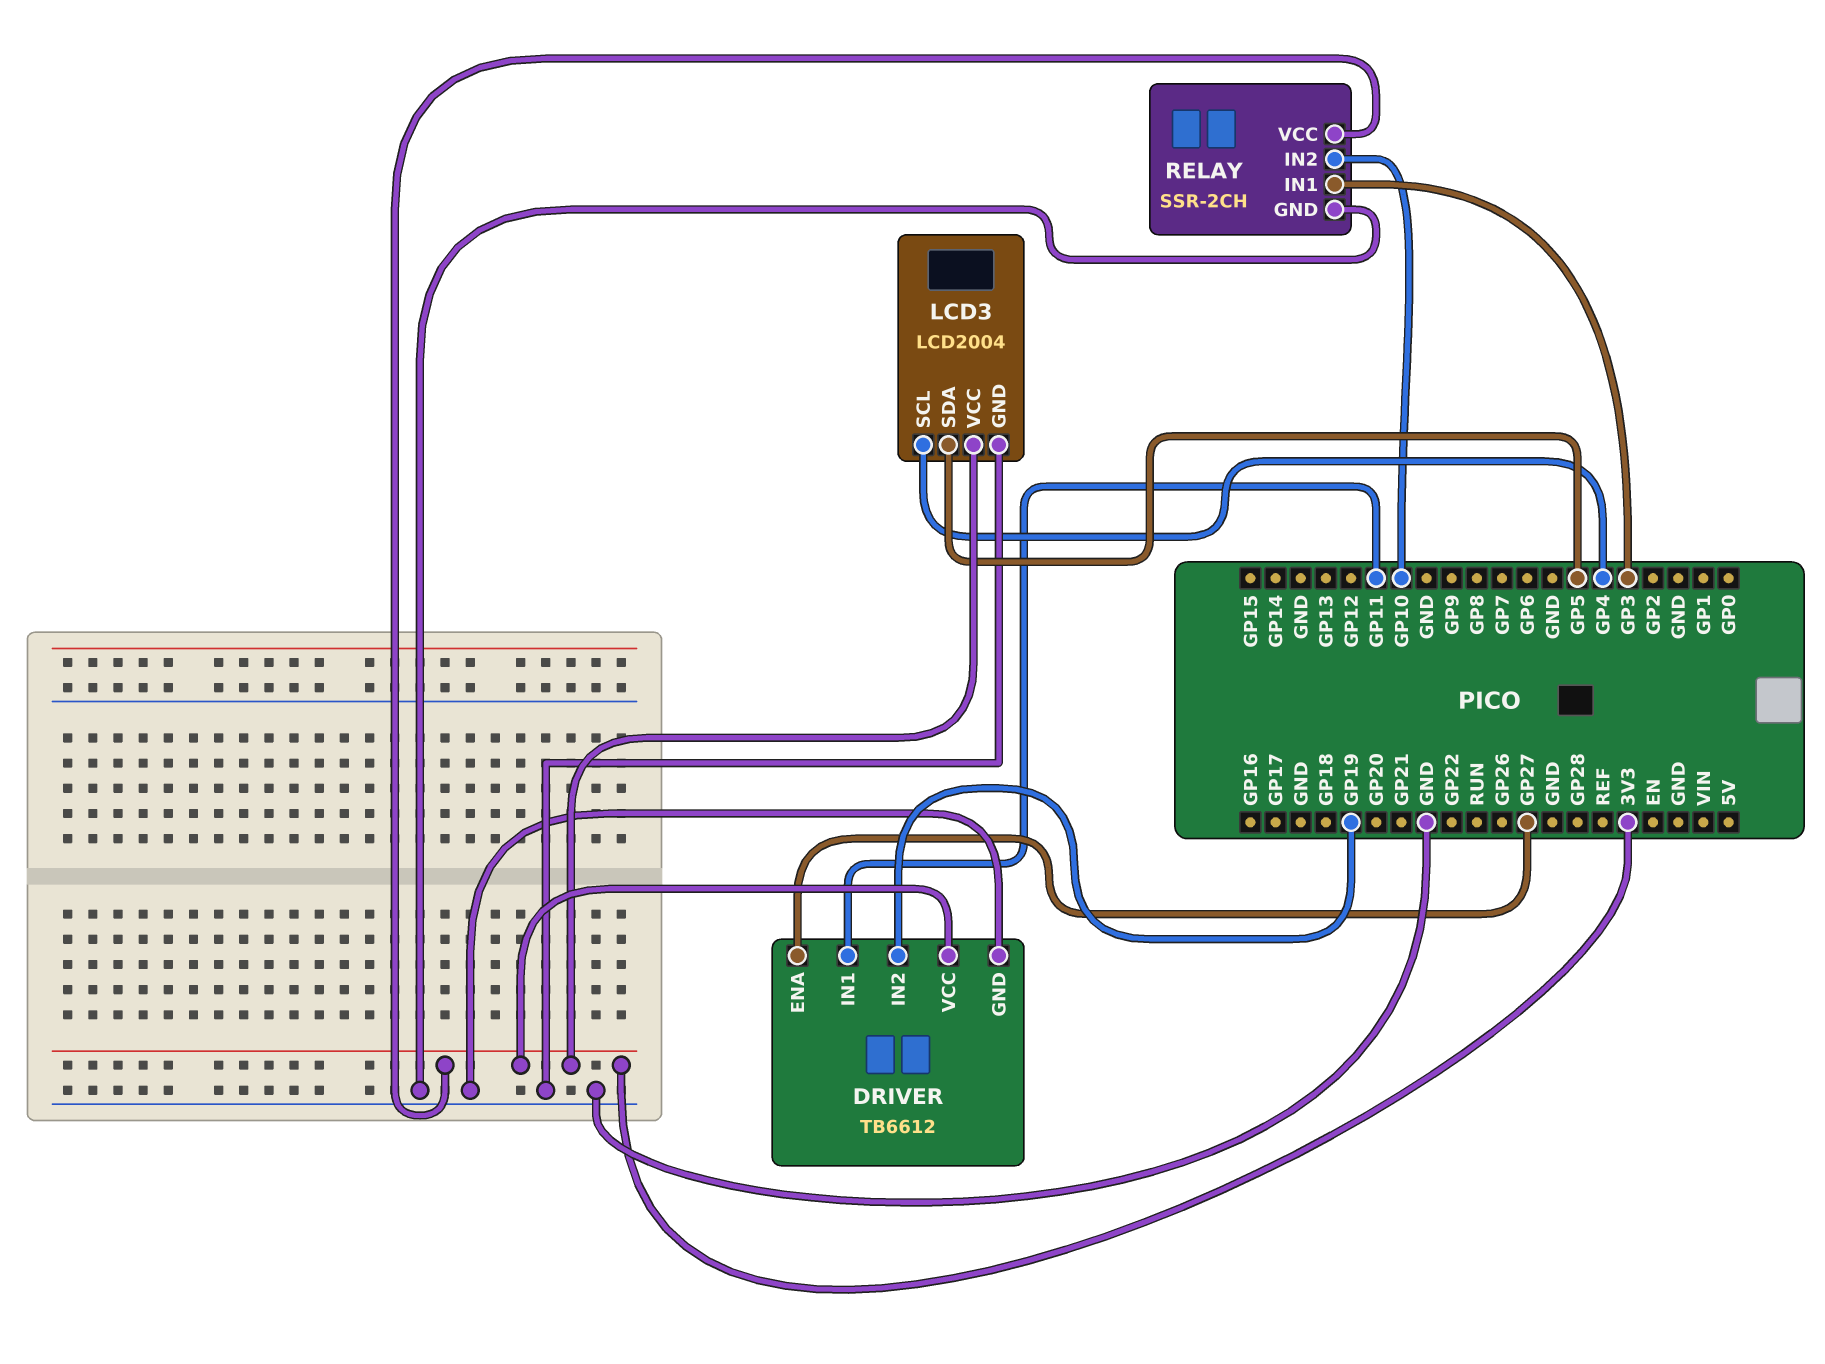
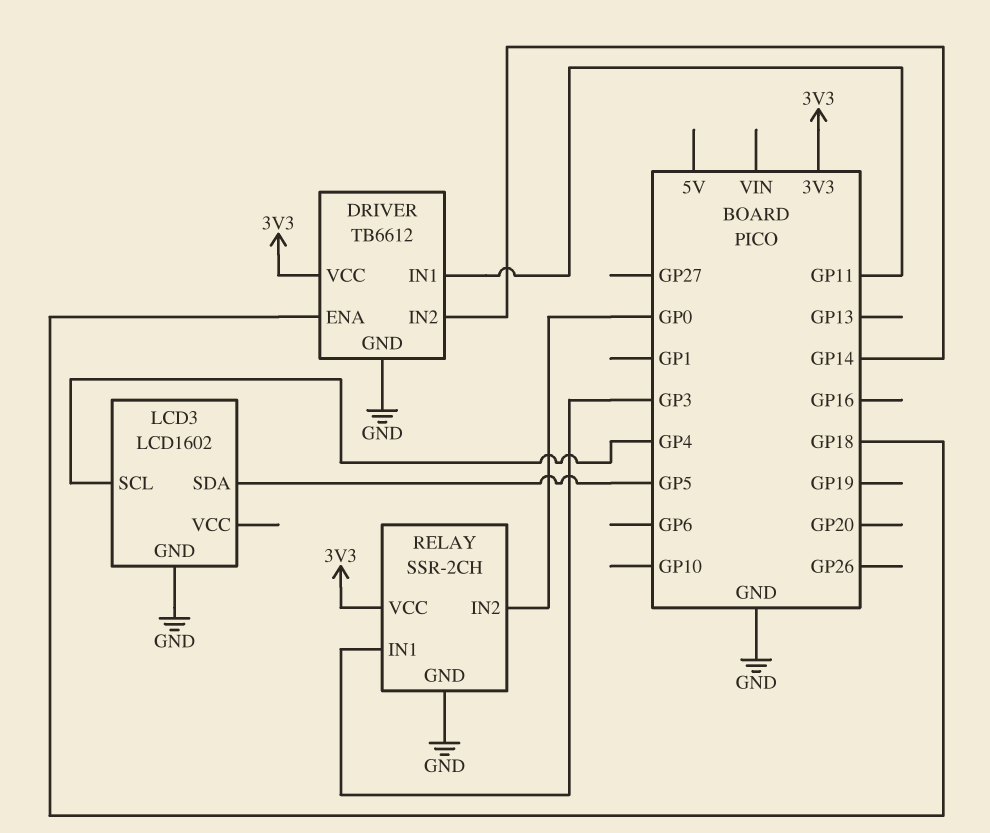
DRIVER pin ENA: GP27 -> GP18
DRIVER pin IN2: GP19 -> GP14
LCD3: LCD2004 -> LCD1602
LCD3 pin VCC: 3V3 -> none
RELAY pin IN2: GP10 -> GP0

